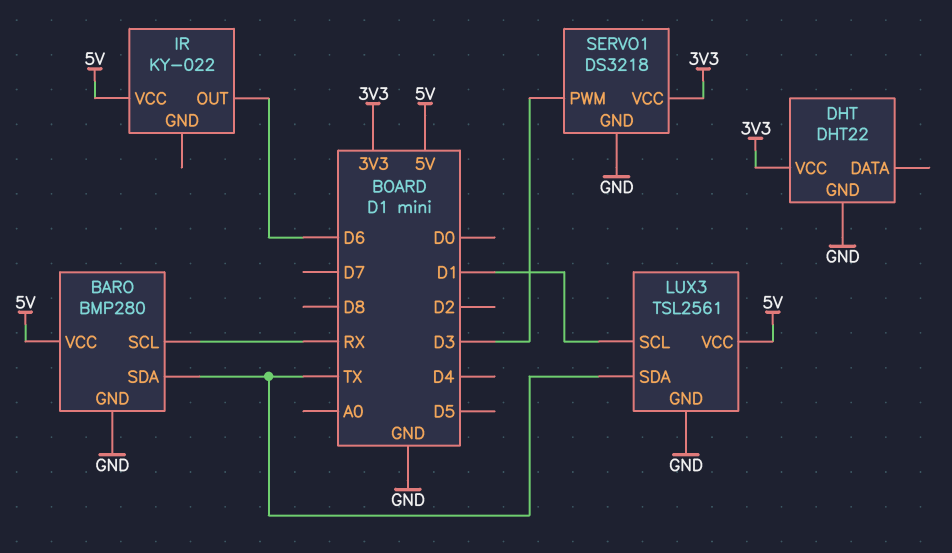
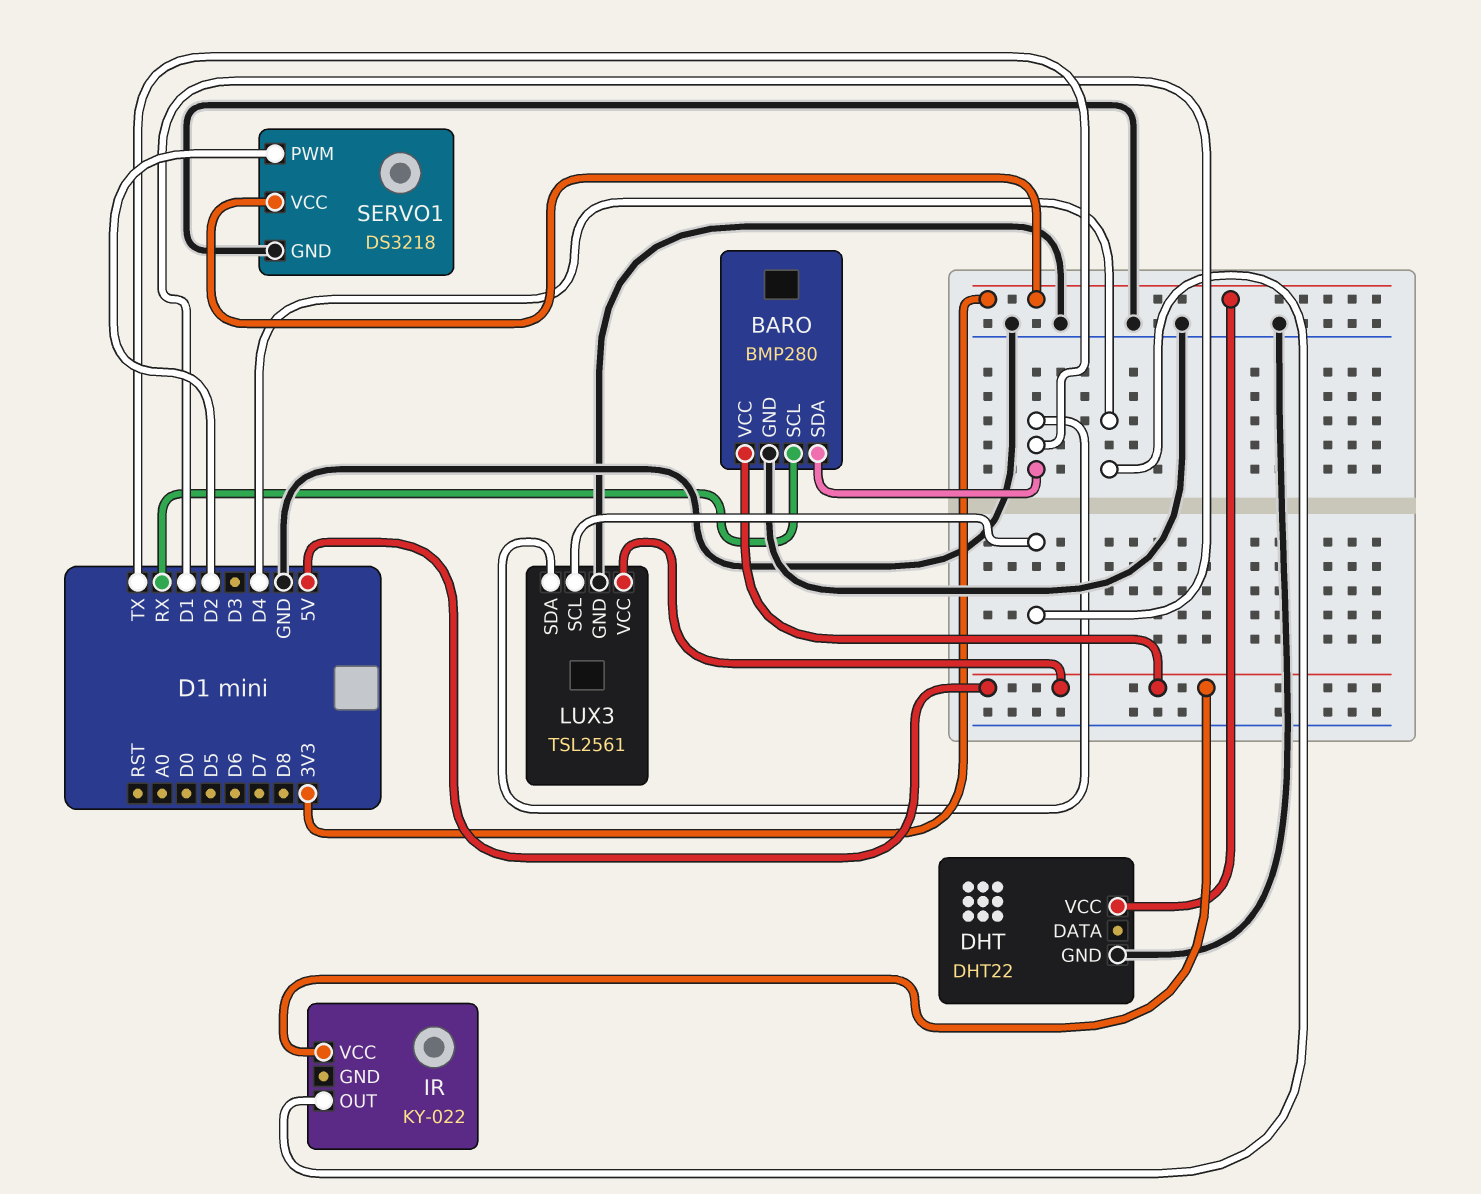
IR pin OUT: D6 -> D4
SERVO1 pin PWM: D3 -> D2

